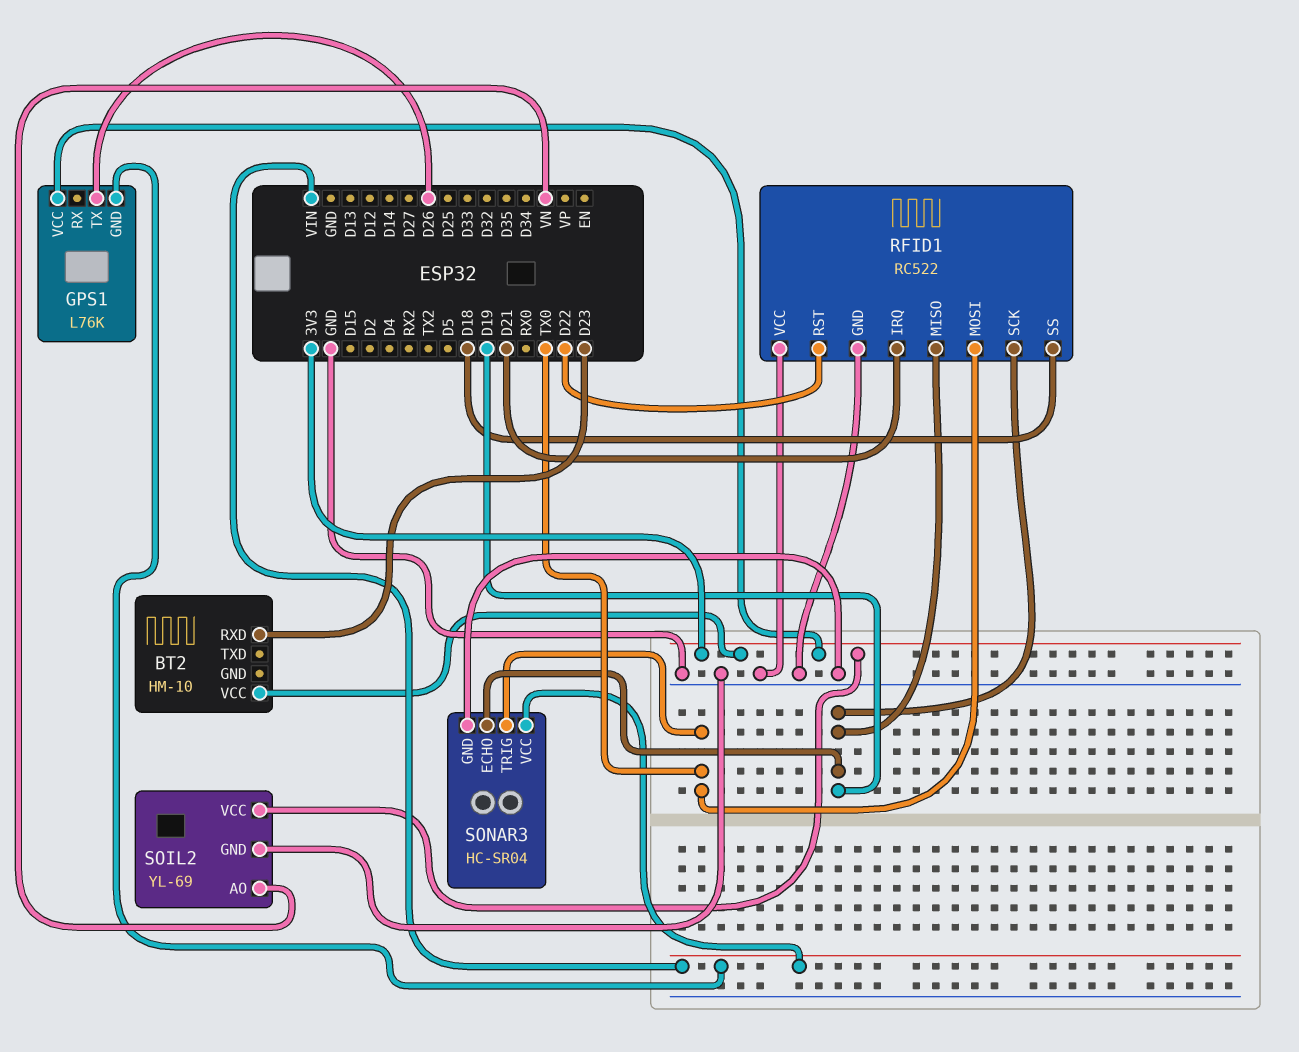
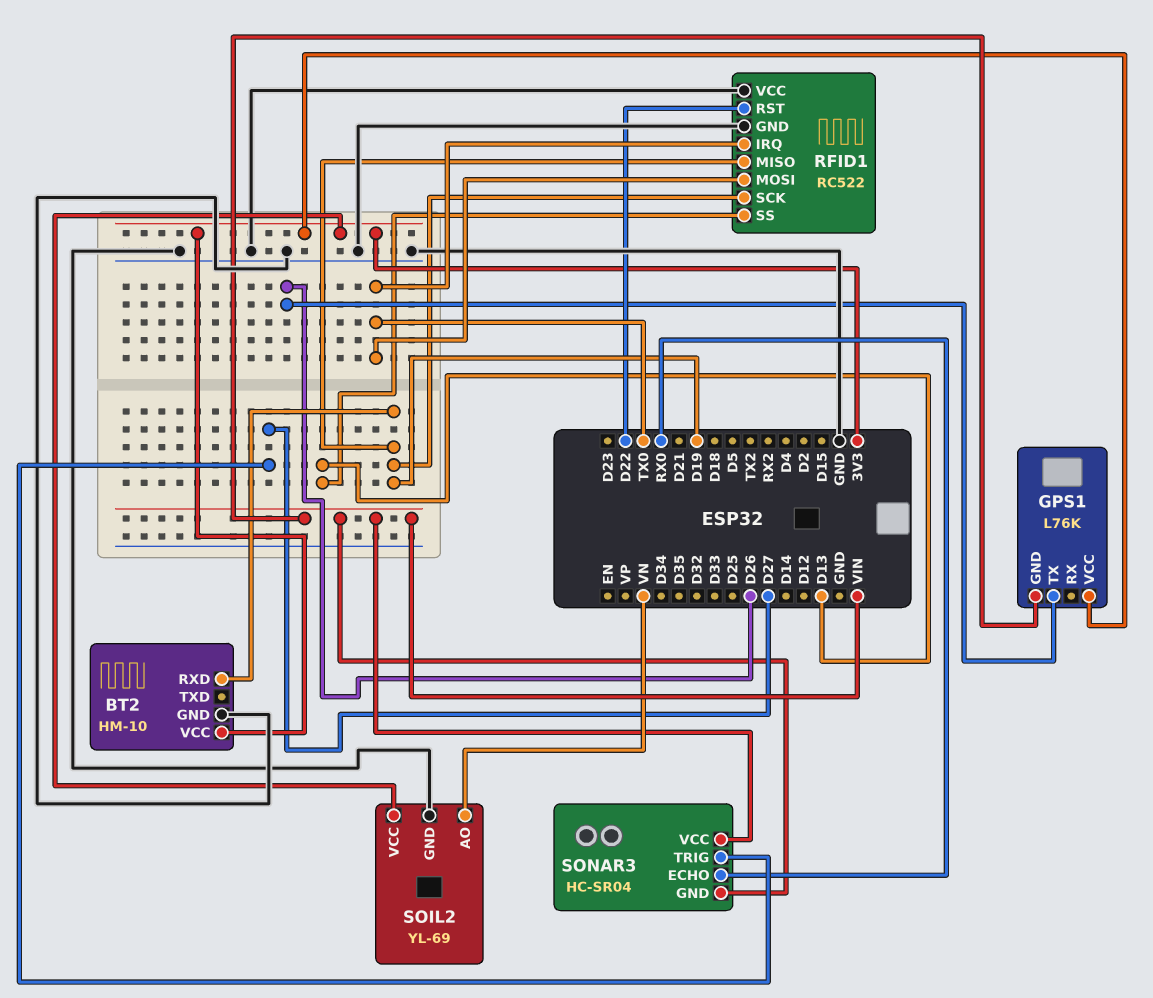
BT2 pin GND: none -> GND
BT2 pin RXD: D23 -> D19
RFID1 pin IRQ: D21 -> TX0
RFID1 pin SS: D18 -> D13
SONAR3 pin ECHO: D19 -> RX0
SONAR3 pin GND: GND -> VIN
SONAR3 pin TRIG: TX0 -> D27

